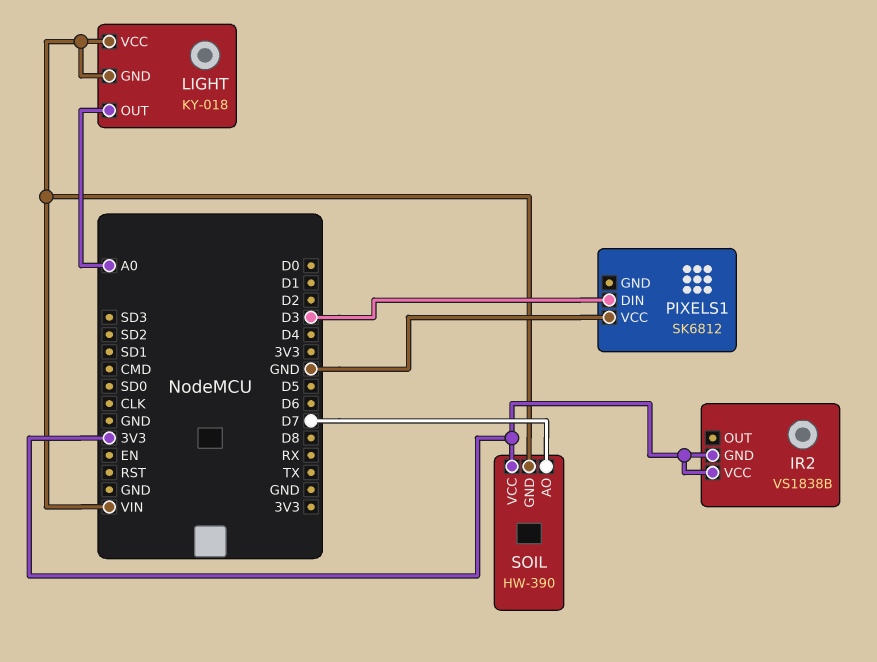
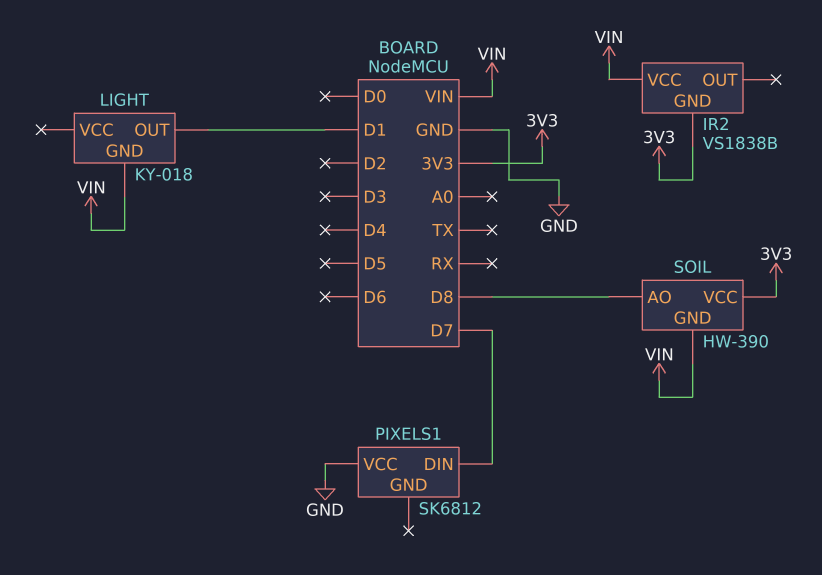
IR2 pin VCC: 3V3 -> VIN
LIGHT pin OUT: A0 -> D1
LIGHT pin VCC: VIN -> none
PIXELS1 pin DIN: D3 -> D7
SOIL pin AO: D7 -> D8

